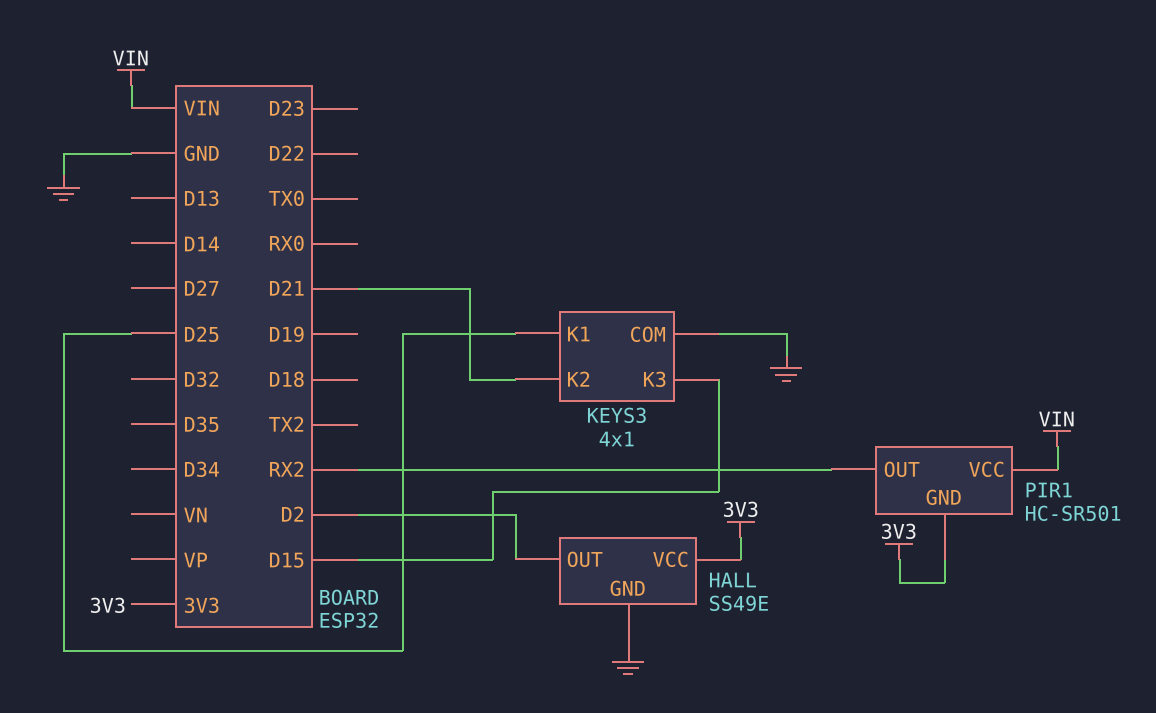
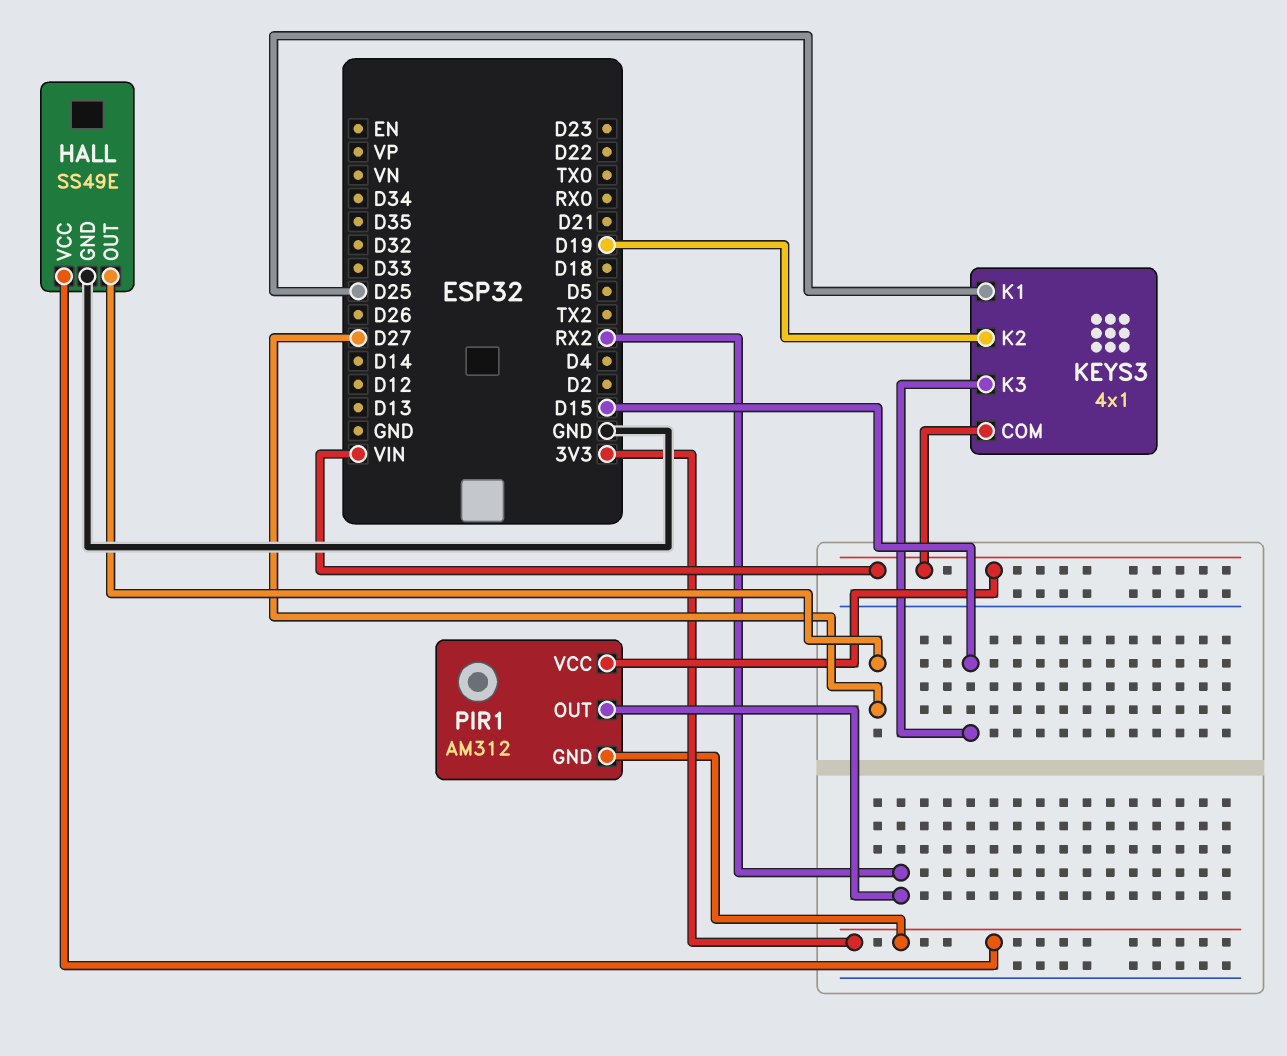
HALL pin OUT: D2 -> D27
KEYS3 pin COM: GND -> VIN
KEYS3 pin K2: D21 -> D19
PIR1: HC-SR501 -> AM312

